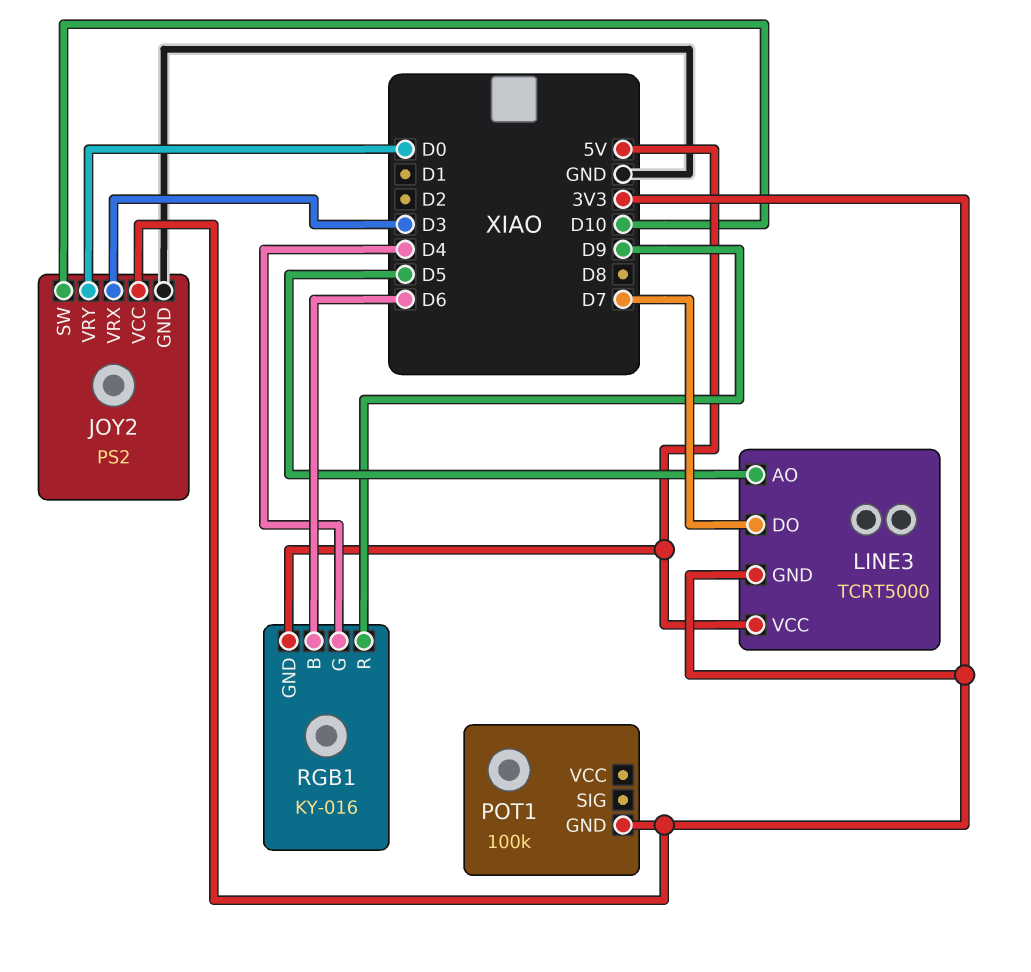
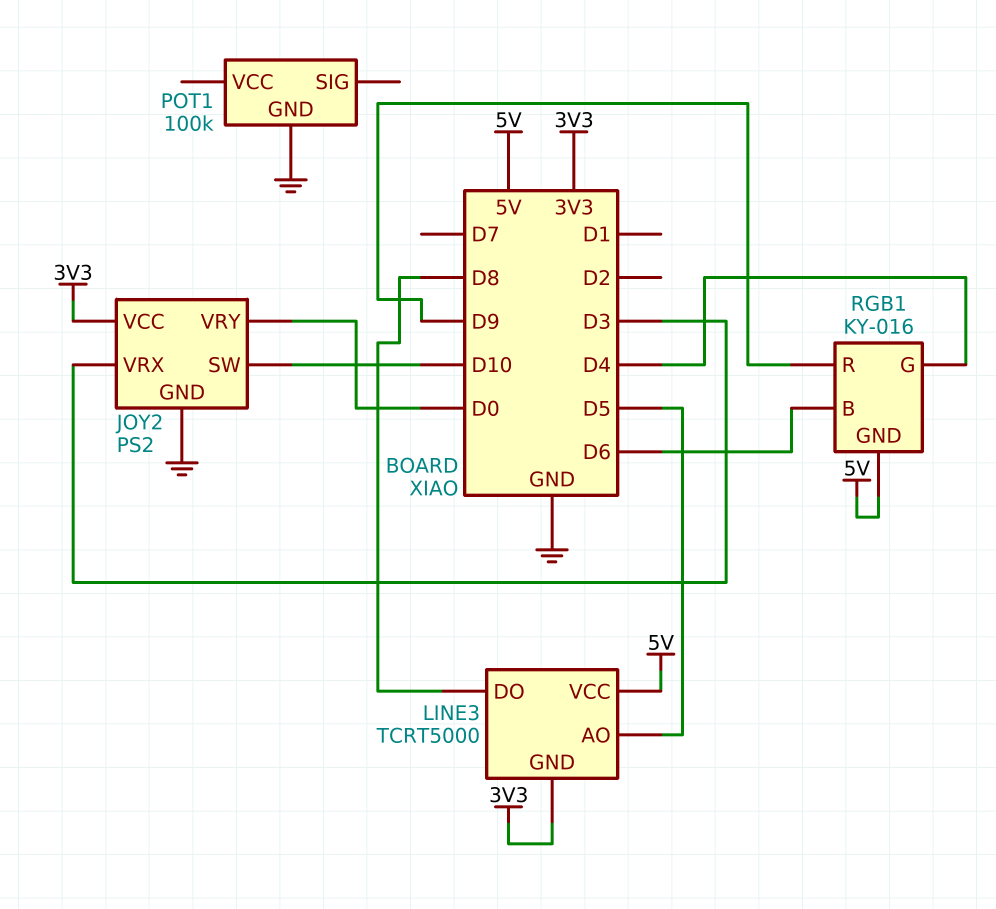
LINE3 pin DO: D7 -> D8
POT1 pin GND: 3V3 -> GND

